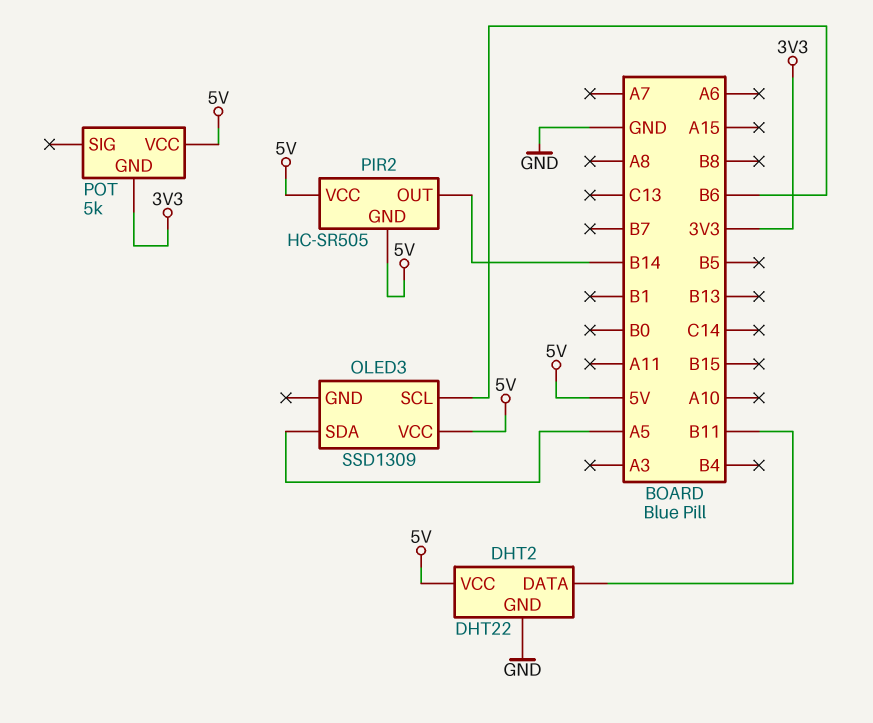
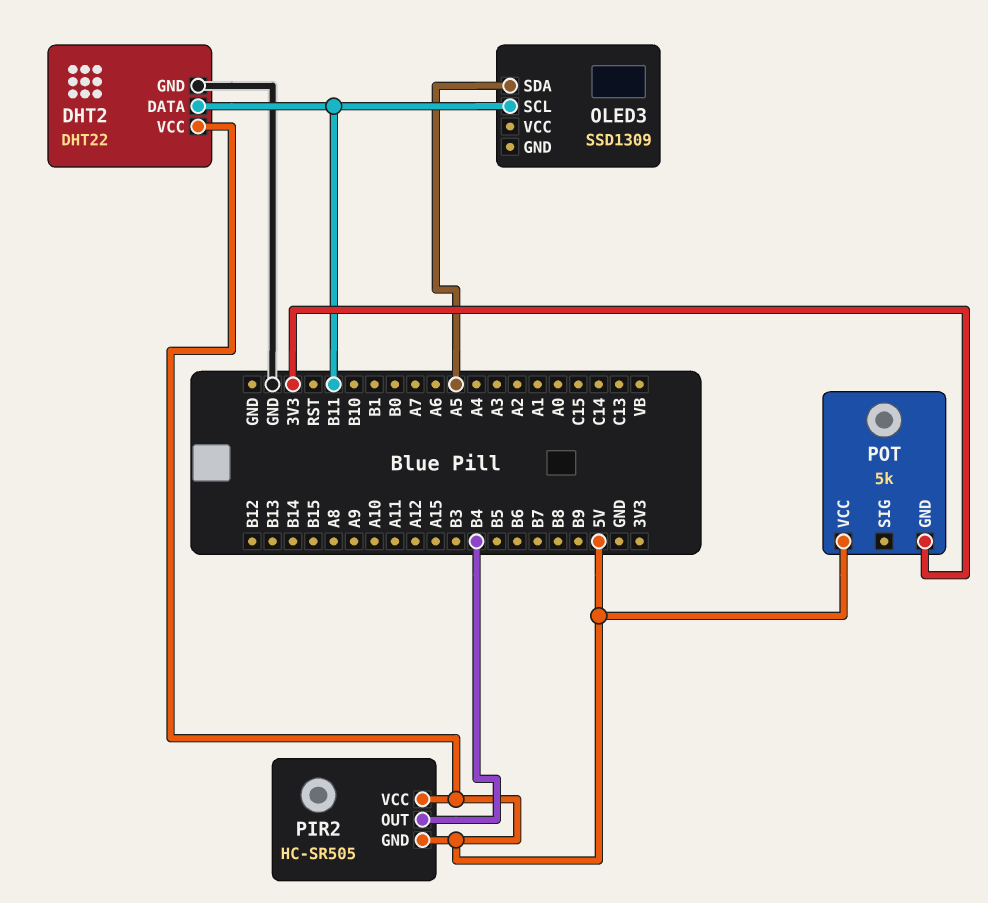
OLED3 pin SCL: B6 -> B11
OLED3 pin VCC: 5V -> none
PIR2 pin OUT: B14 -> B4

